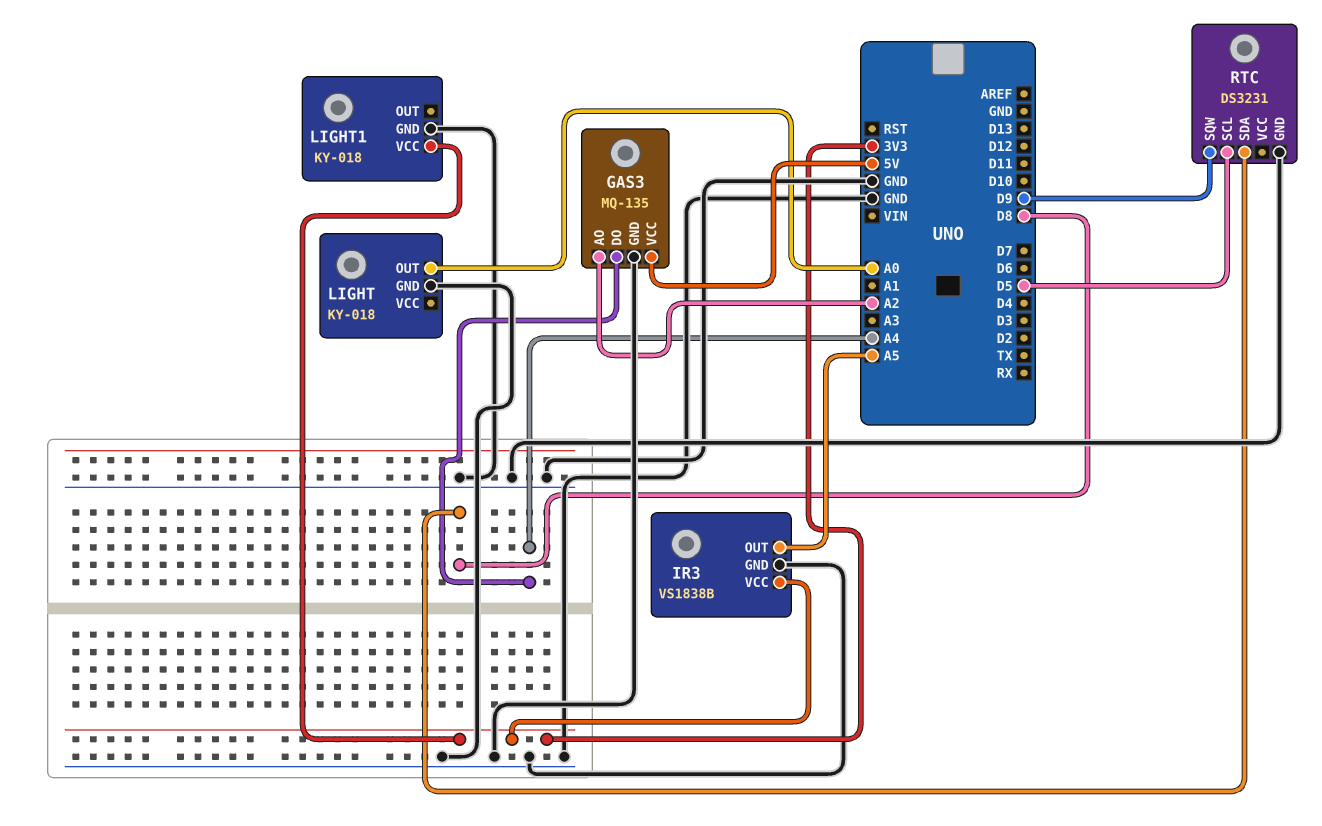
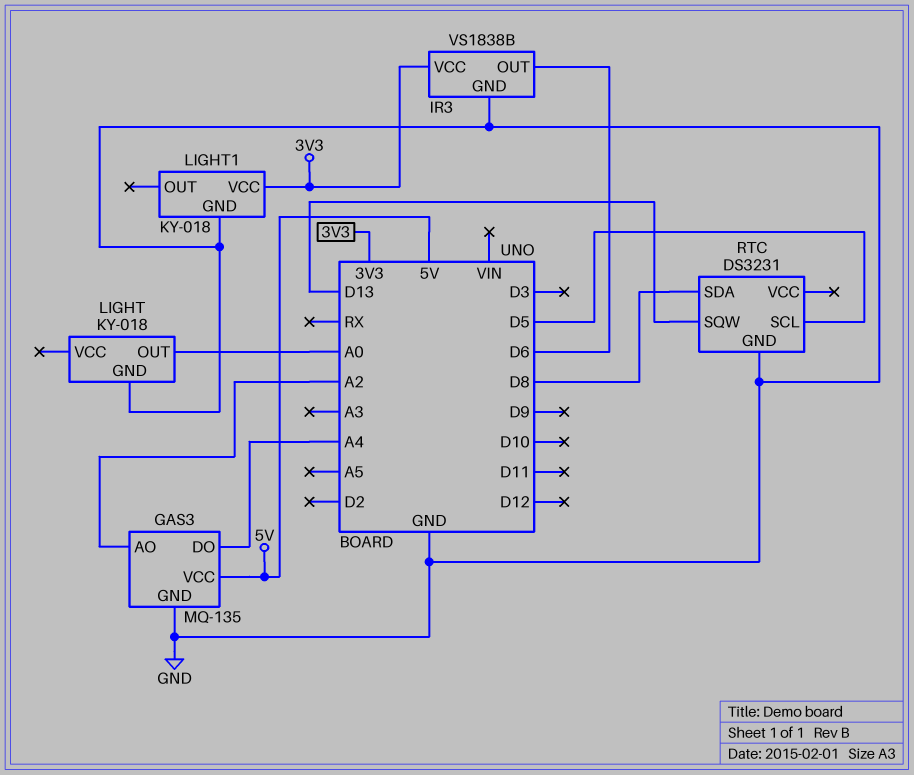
IR3 pin OUT: A5 -> D6
RTC pin SQW: D9 -> D13

